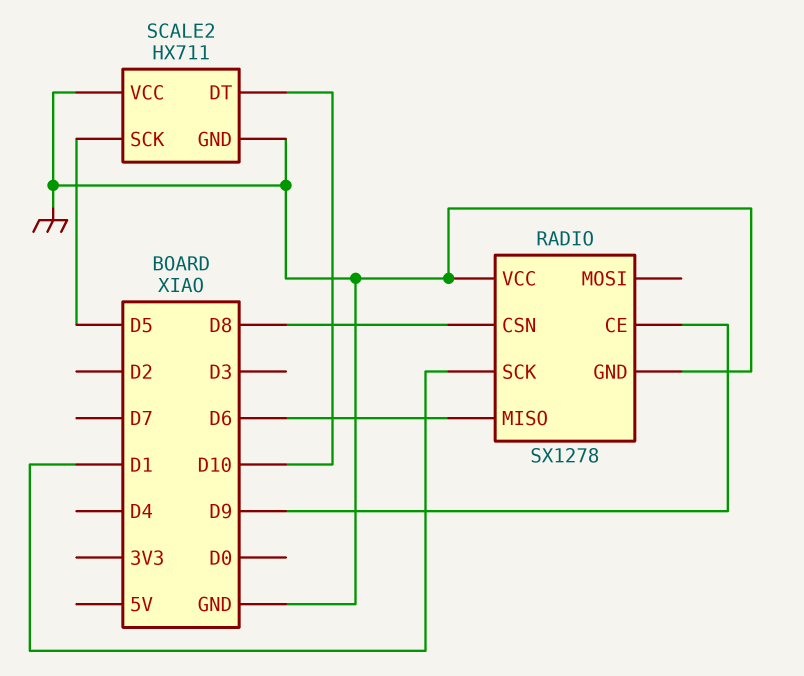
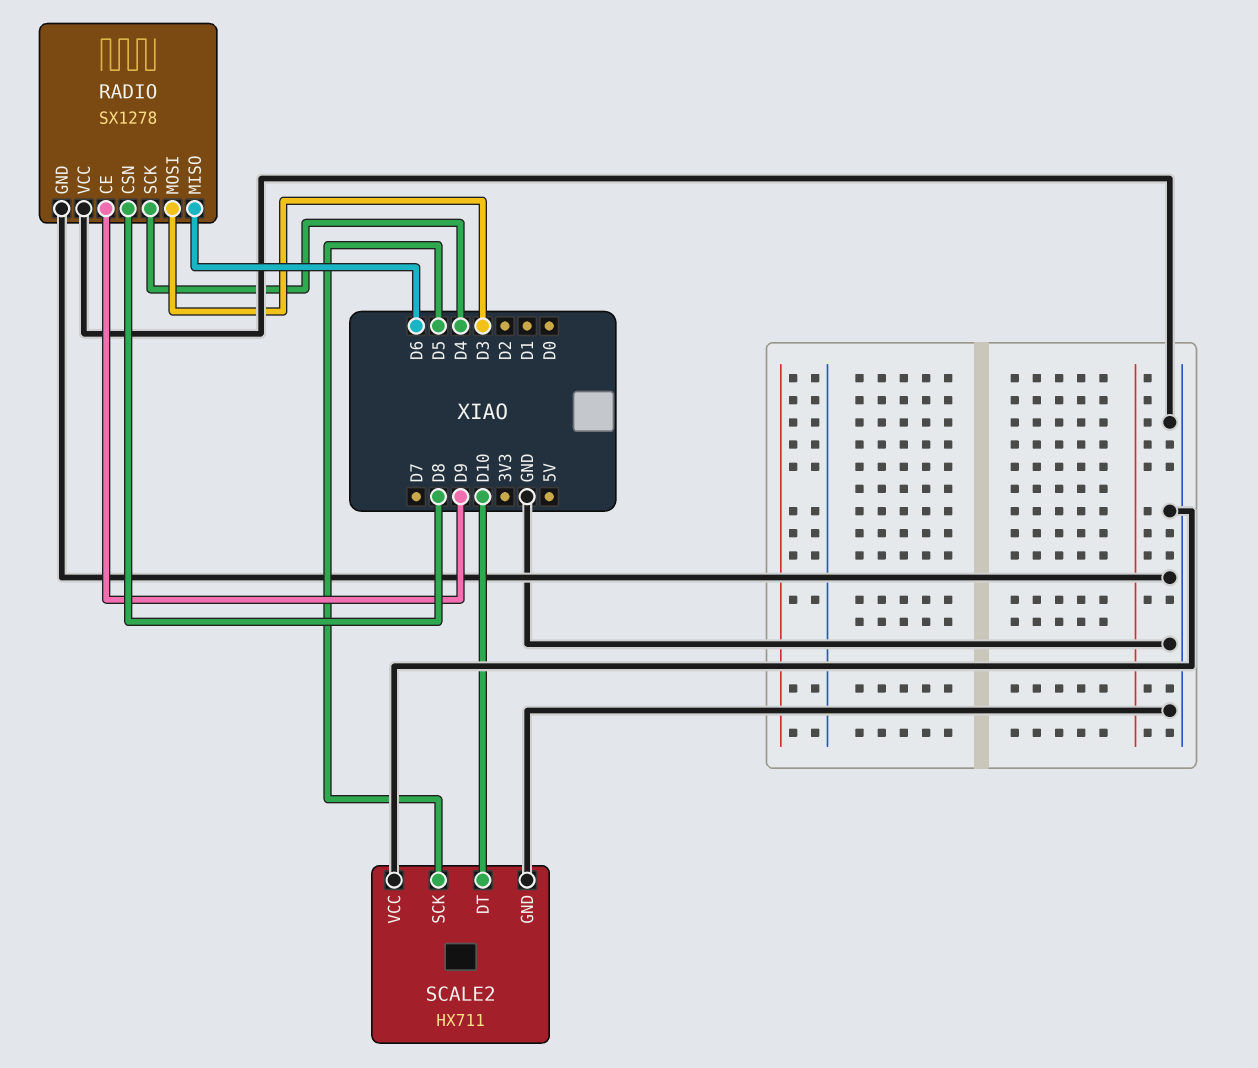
RADIO pin MOSI: none -> D3
RADIO pin SCK: D1 -> D4

